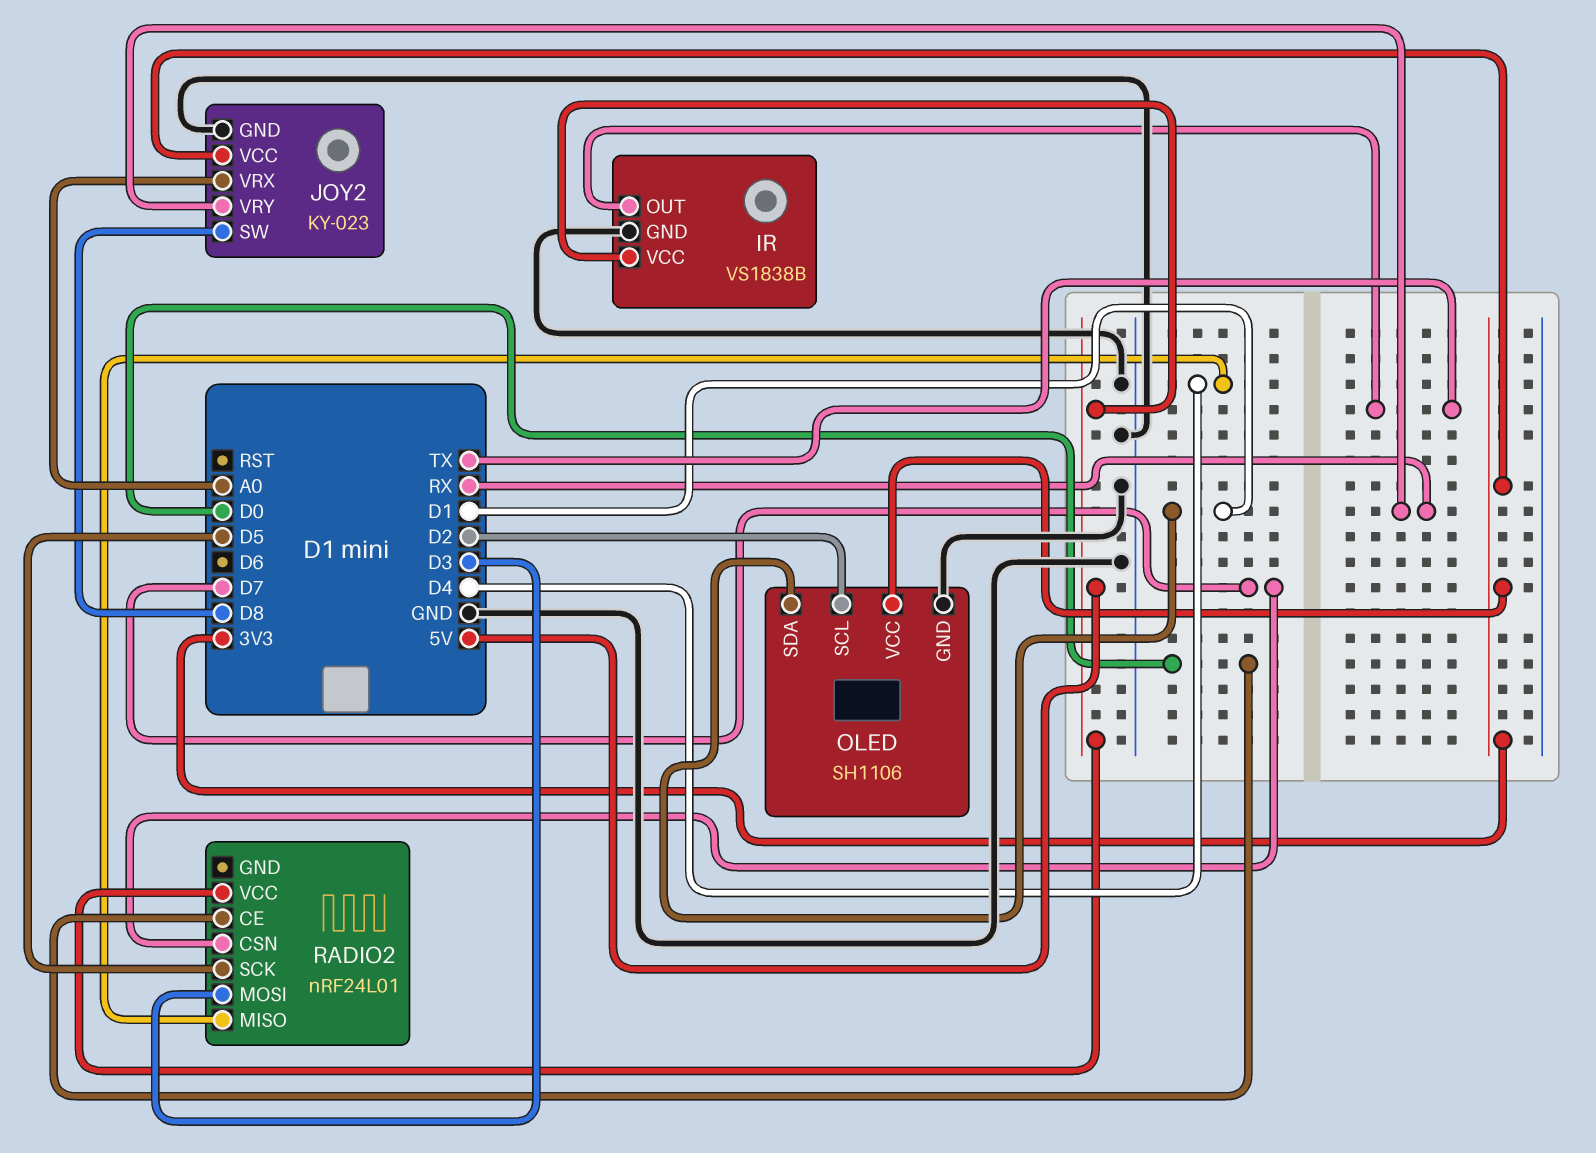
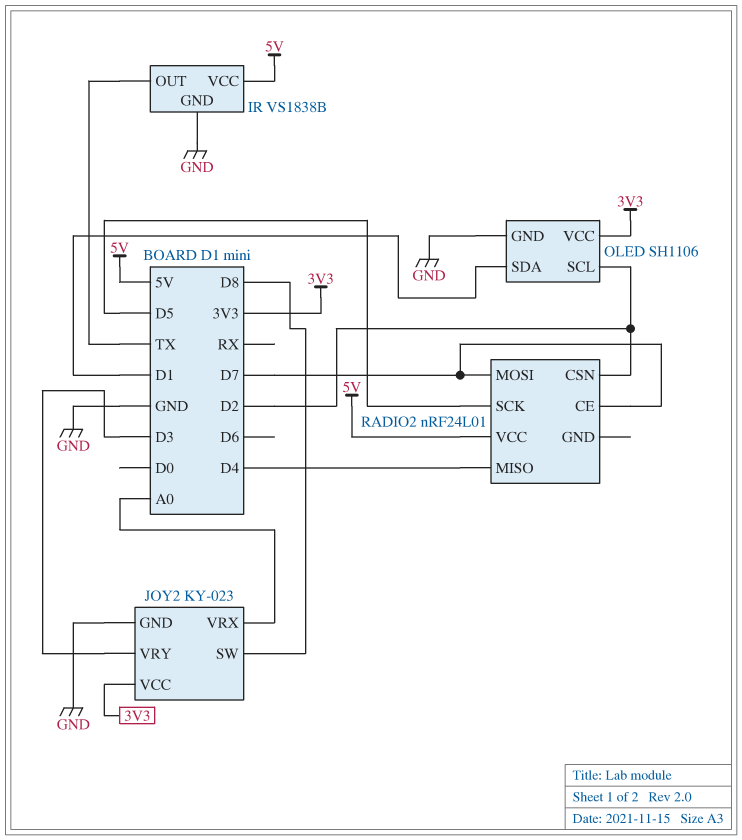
JOY2 pin VRY: RX -> D3
RADIO2 pin CE: D0 -> D7
RADIO2 pin CSN: D7 -> D2
RADIO2 pin MOSI: D3 -> D7

